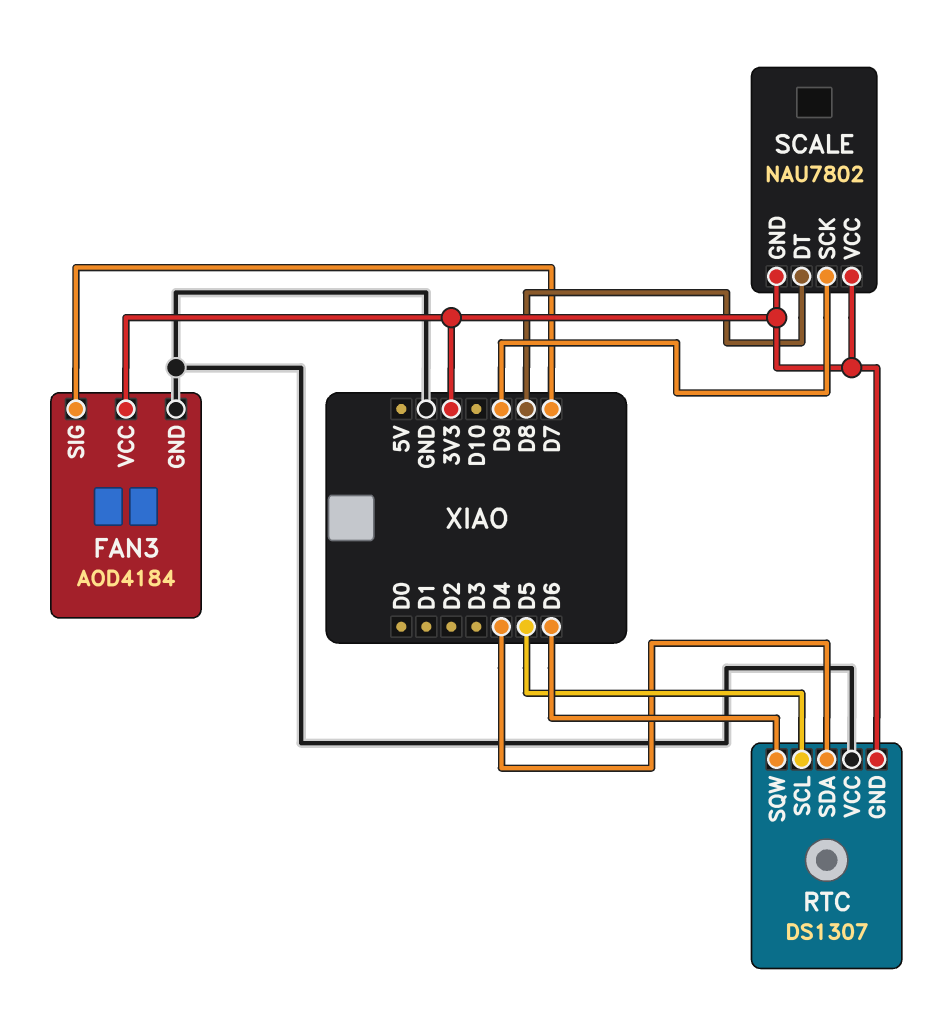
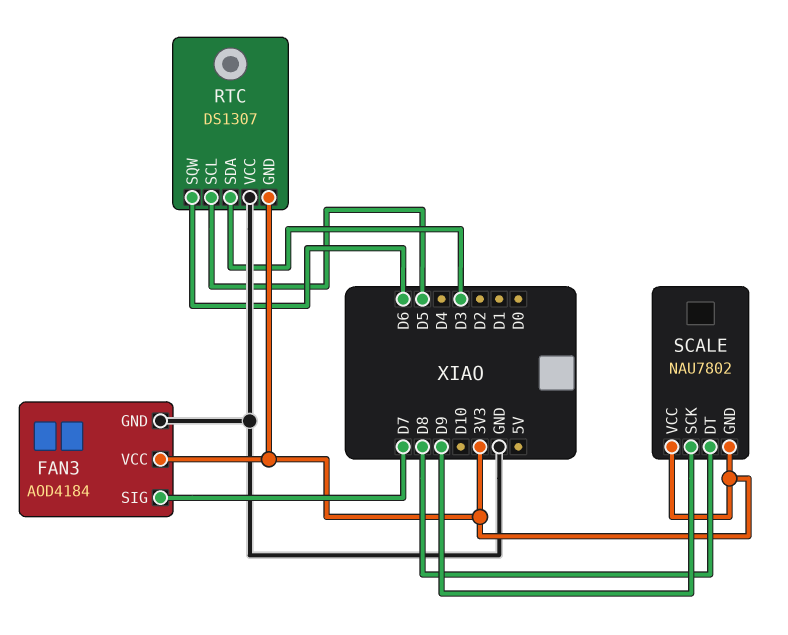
RTC pin SDA: D4 -> D3

